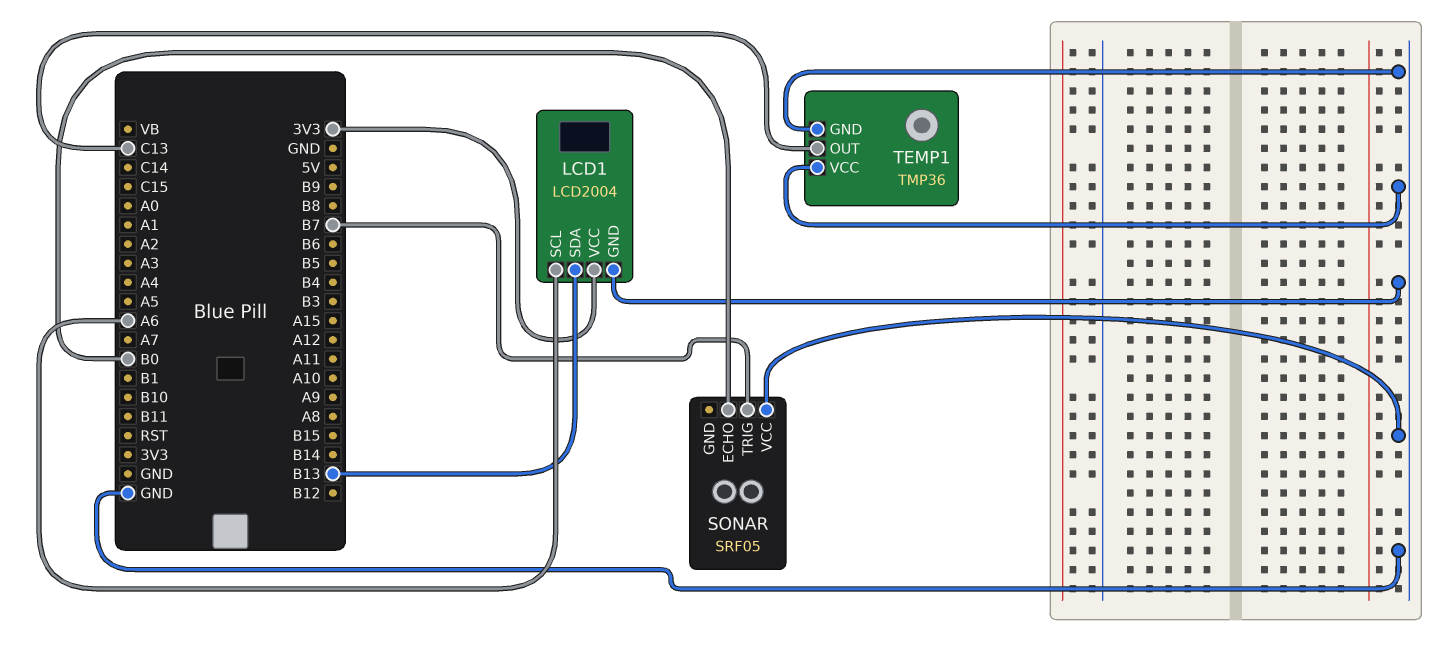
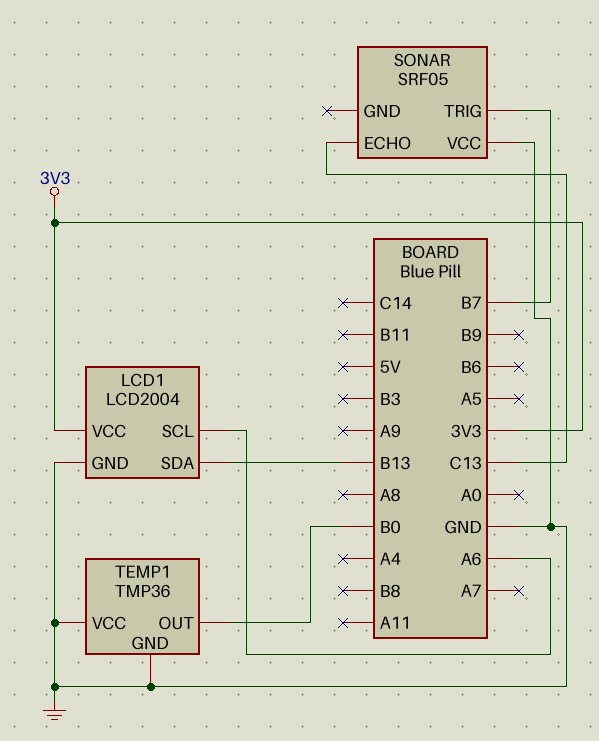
SONAR pin ECHO: B0 -> C13
TEMP1 pin OUT: C13 -> B0

